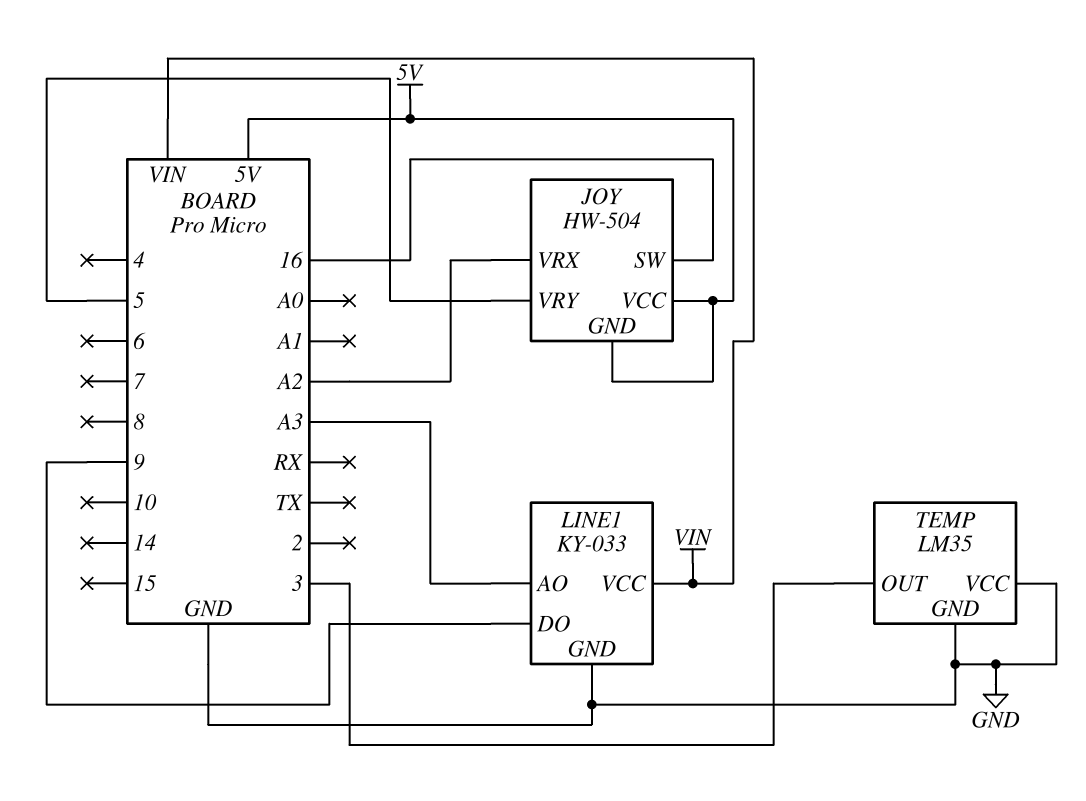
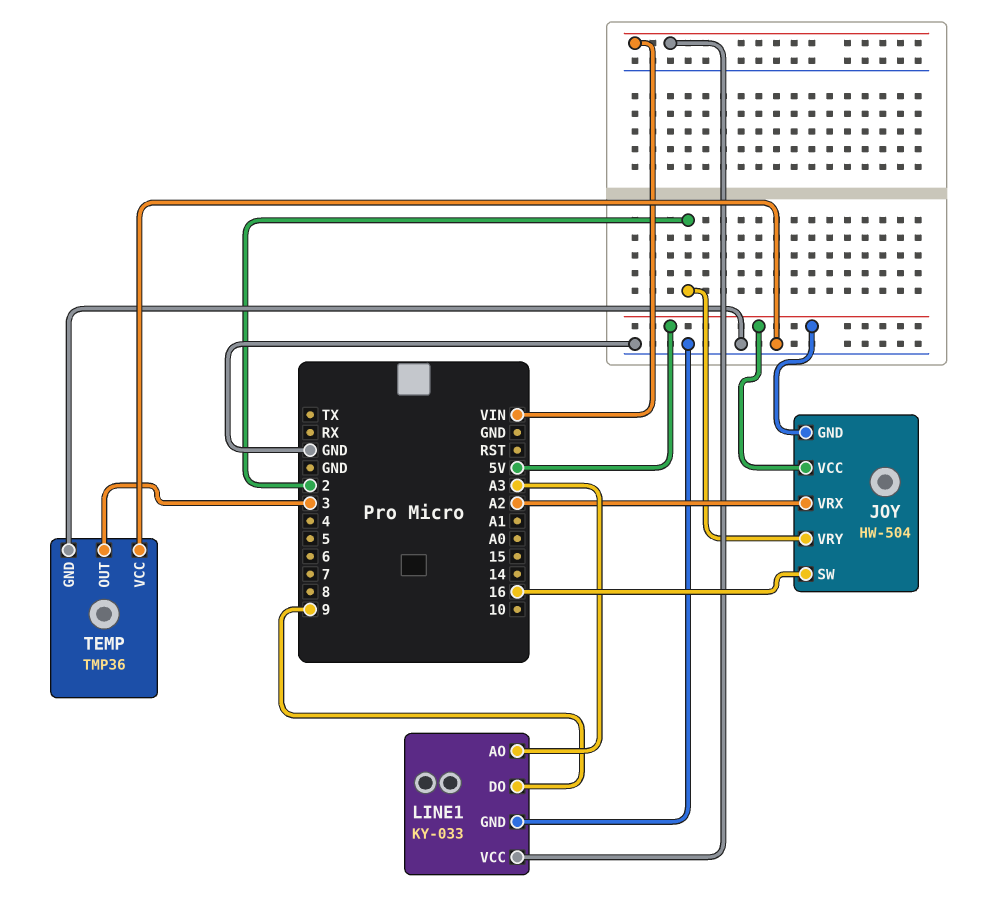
JOY pin VRY: 5 -> 2
TEMP: LM35 -> TMP36

